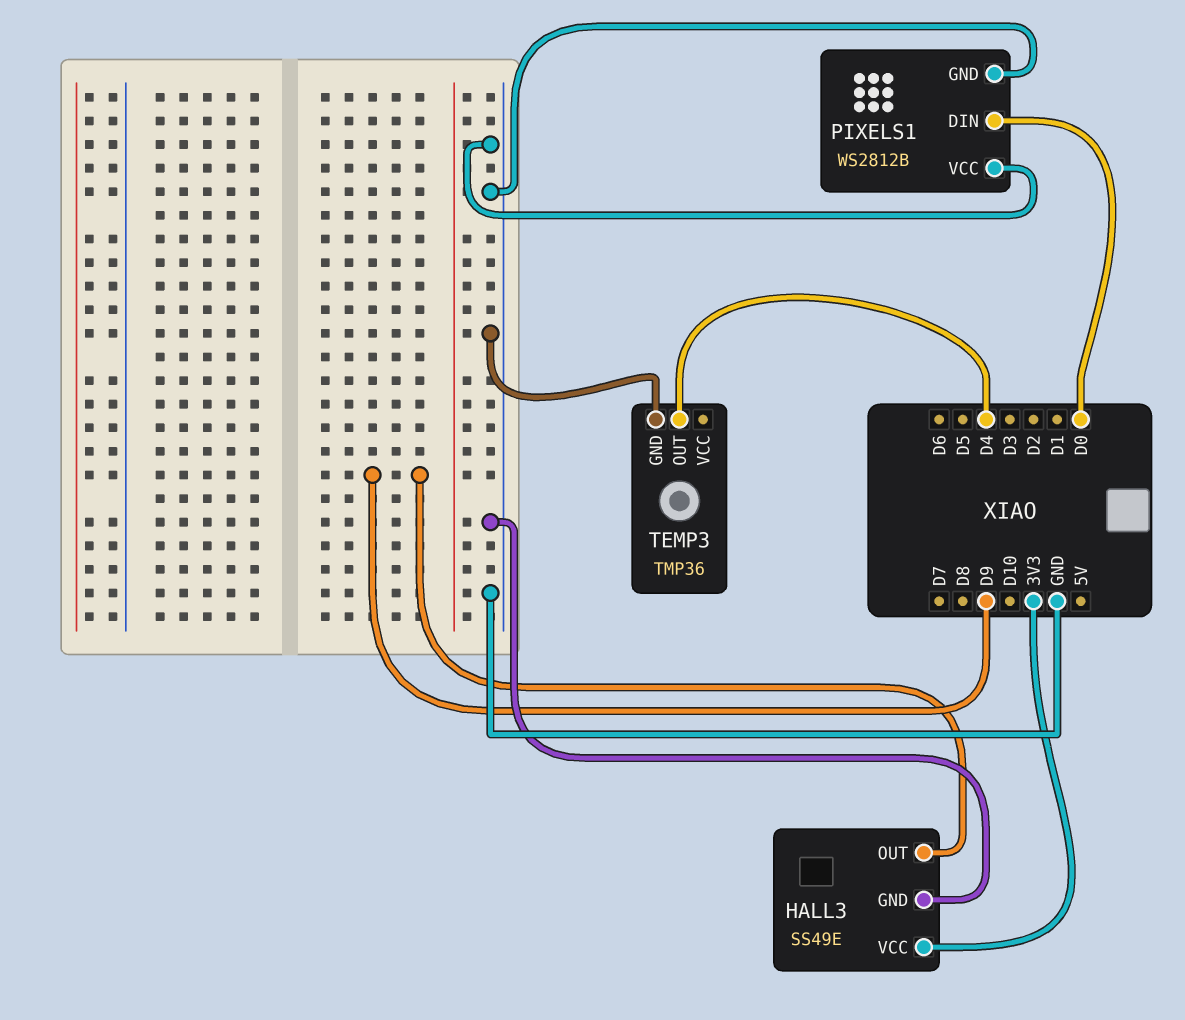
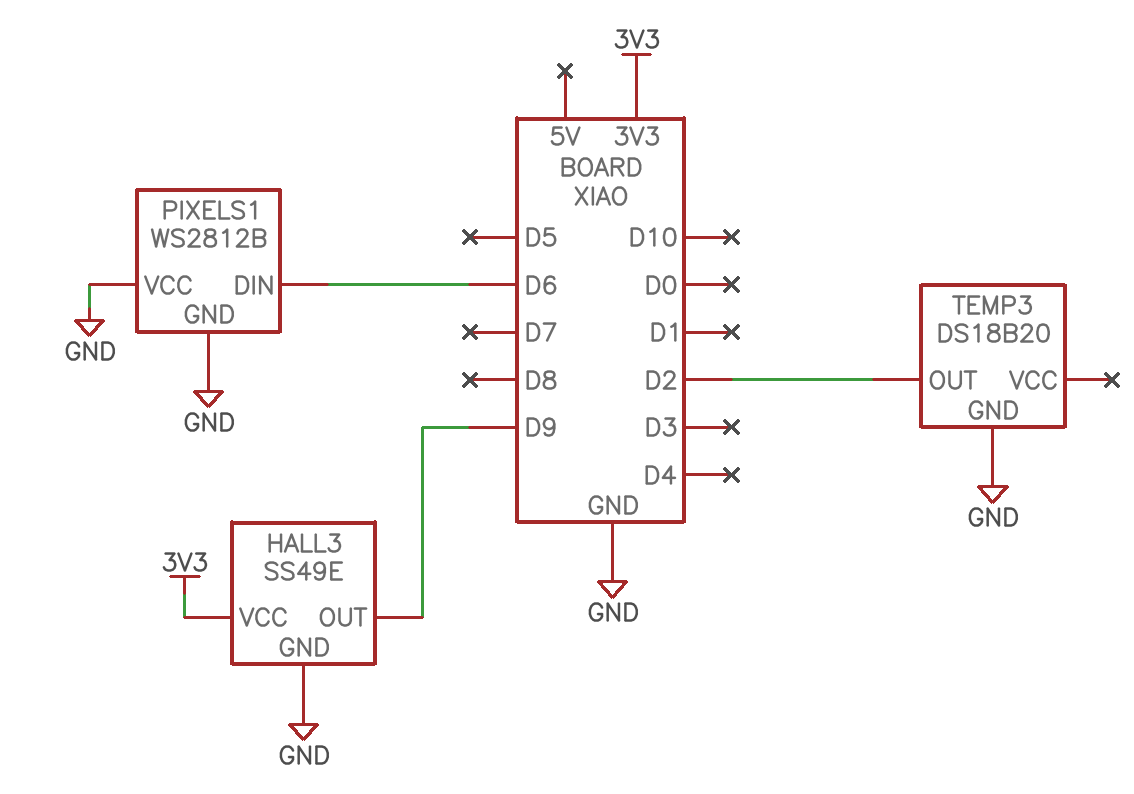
PIXELS1 pin DIN: D0 -> D6
TEMP3: TMP36 -> DS18B20
TEMP3 pin OUT: D4 -> D2

